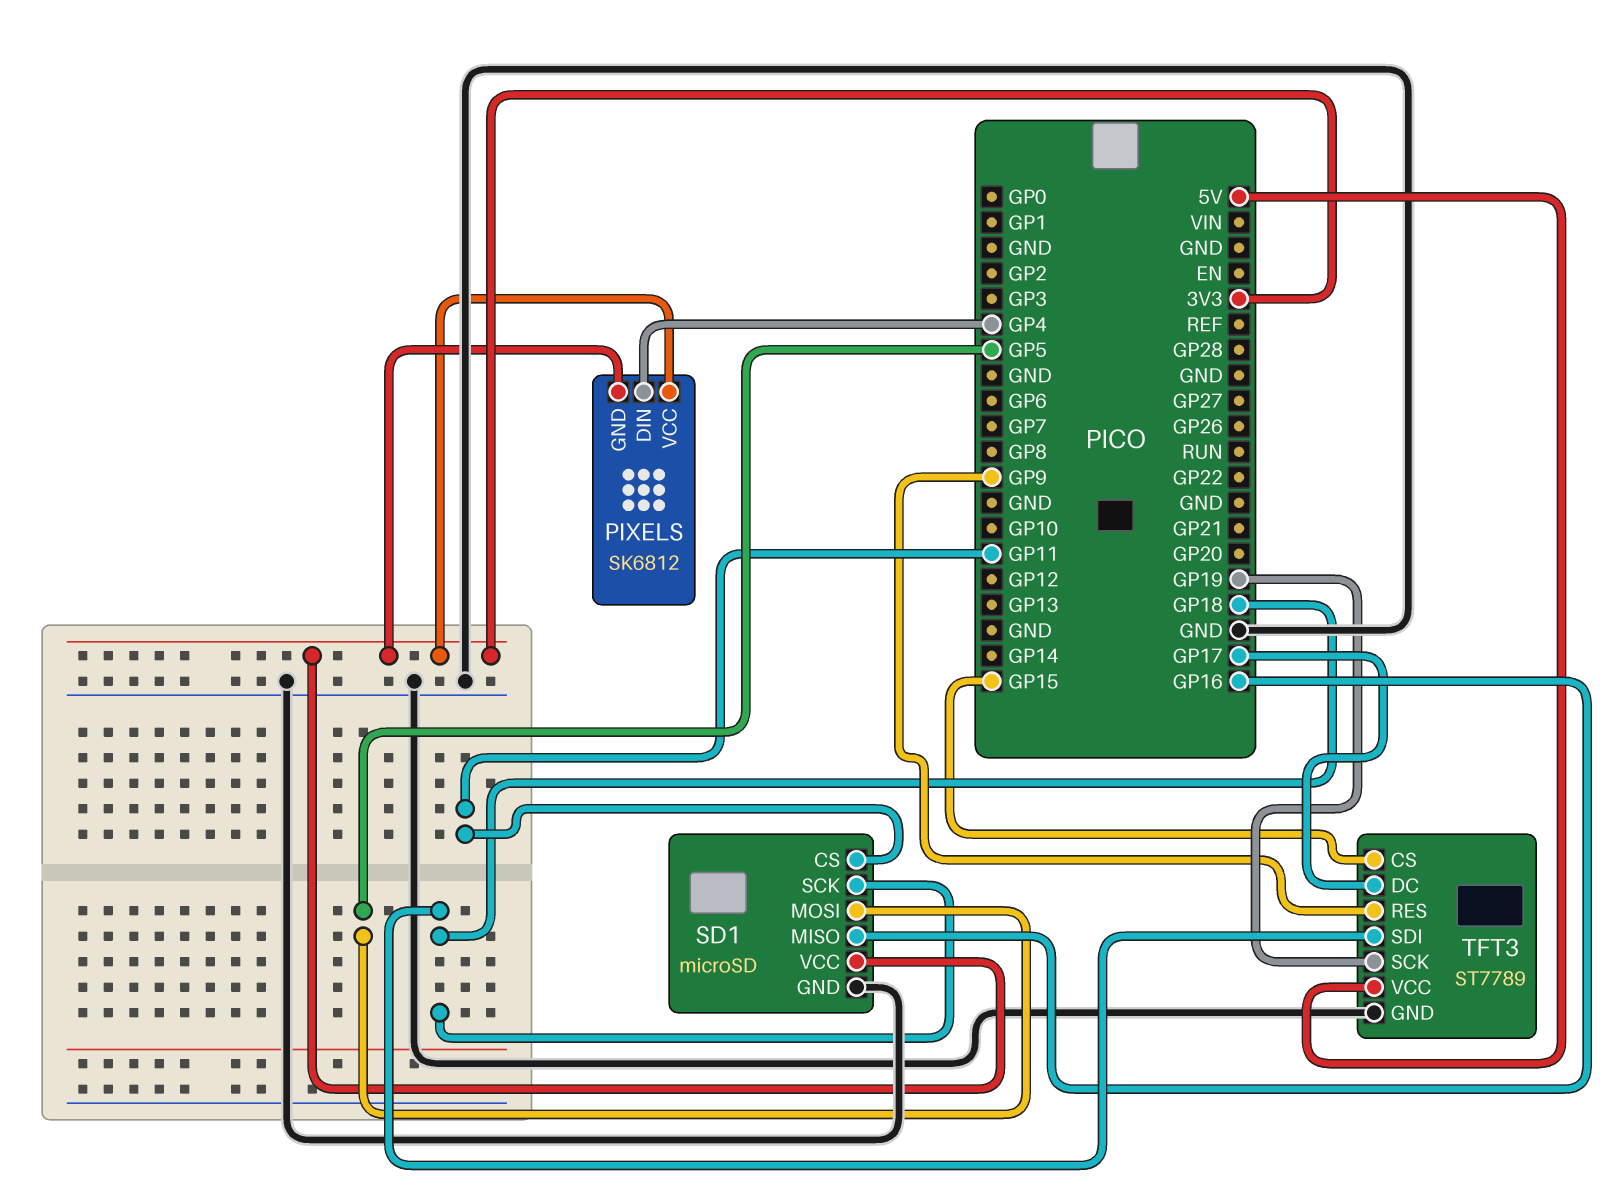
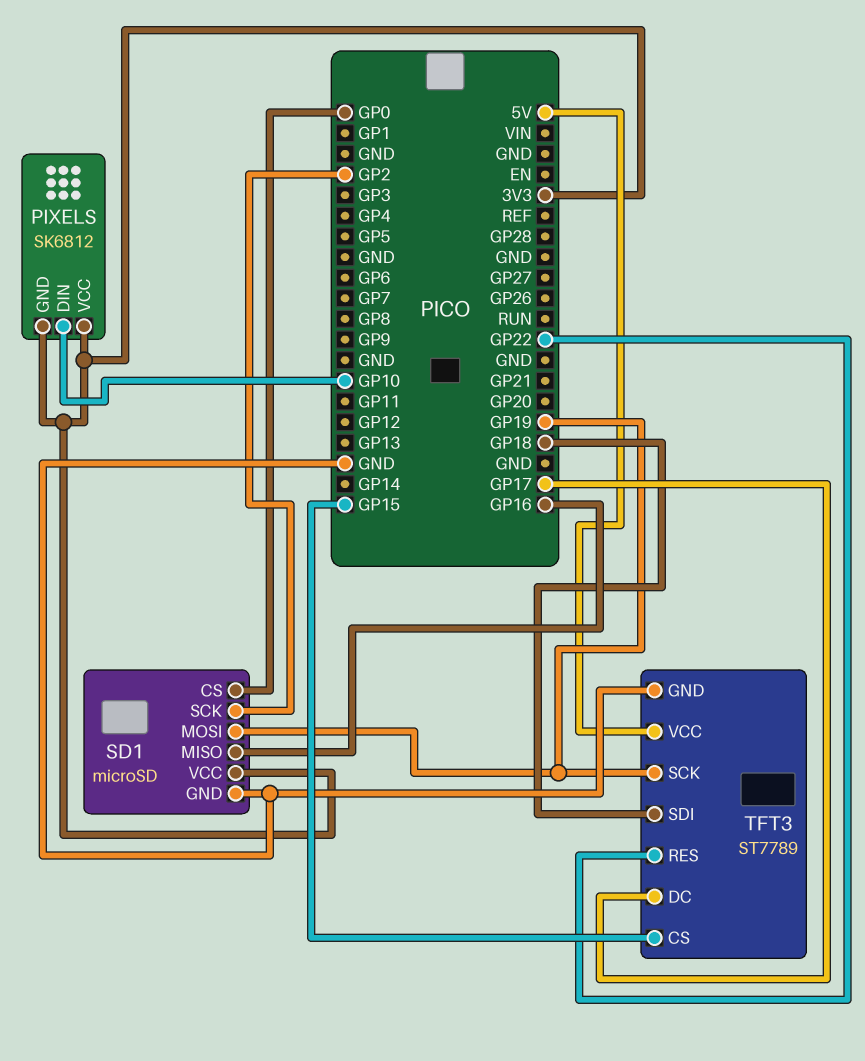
PIXELS pin DIN: GP4 -> GP10
SD1 pin CS: GP11 -> GP0
SD1 pin MOSI: GP5 -> GP19
SD1 pin SCK: GP18 -> GP2
TFT3 pin RES: GP9 -> GP22

